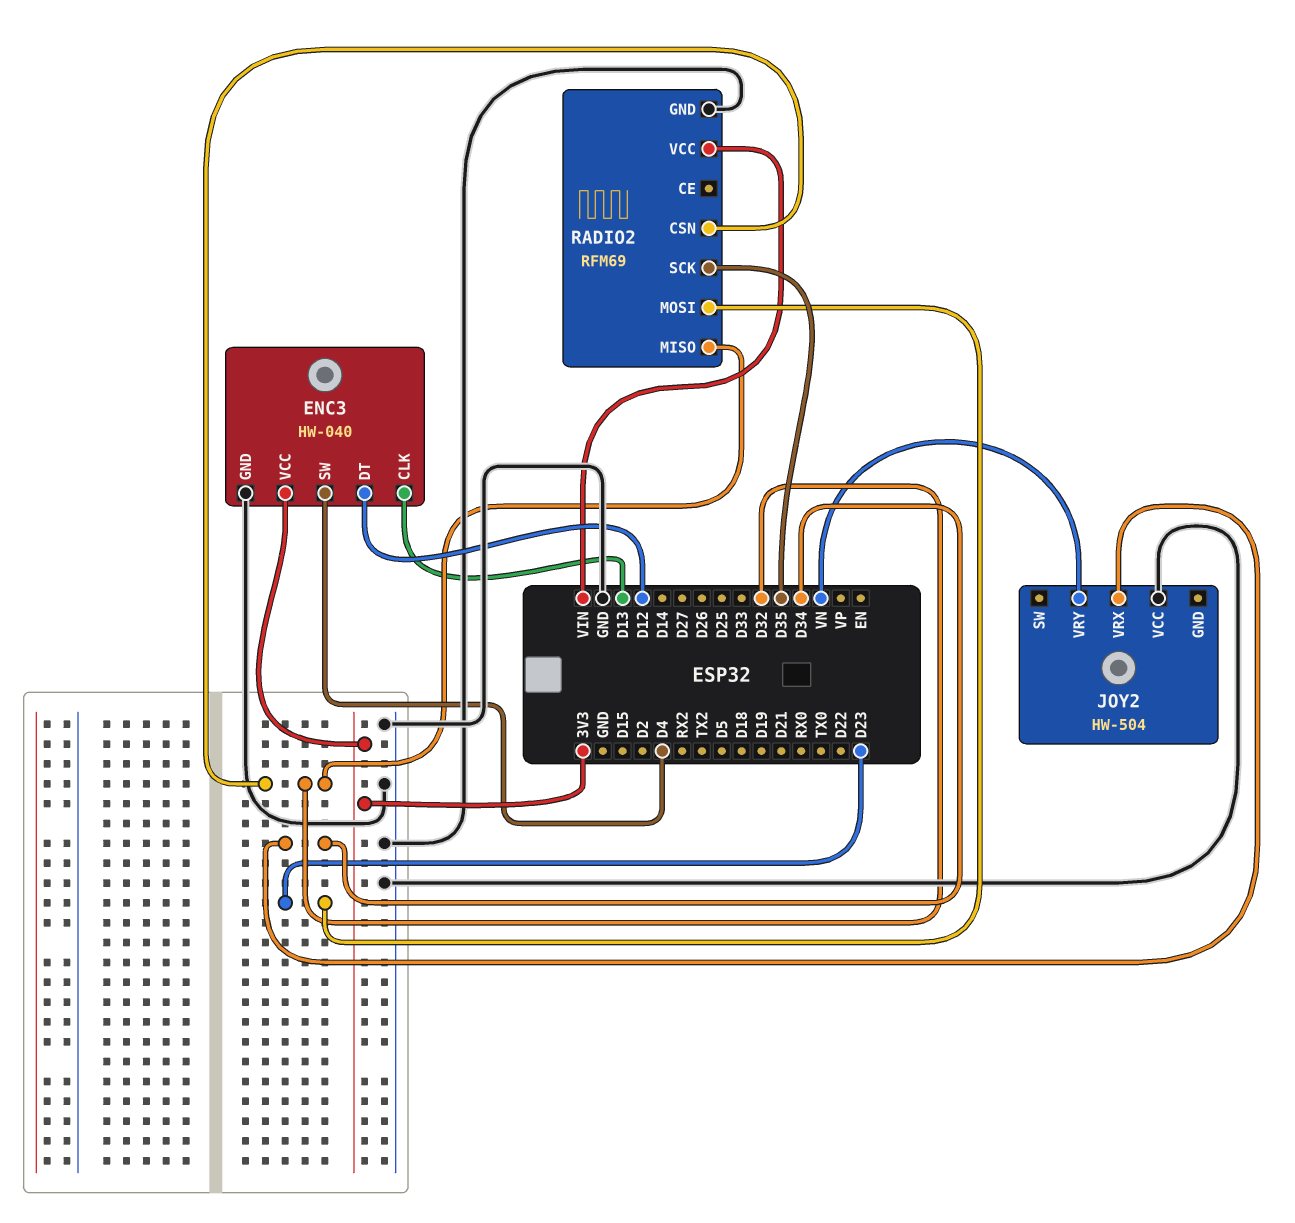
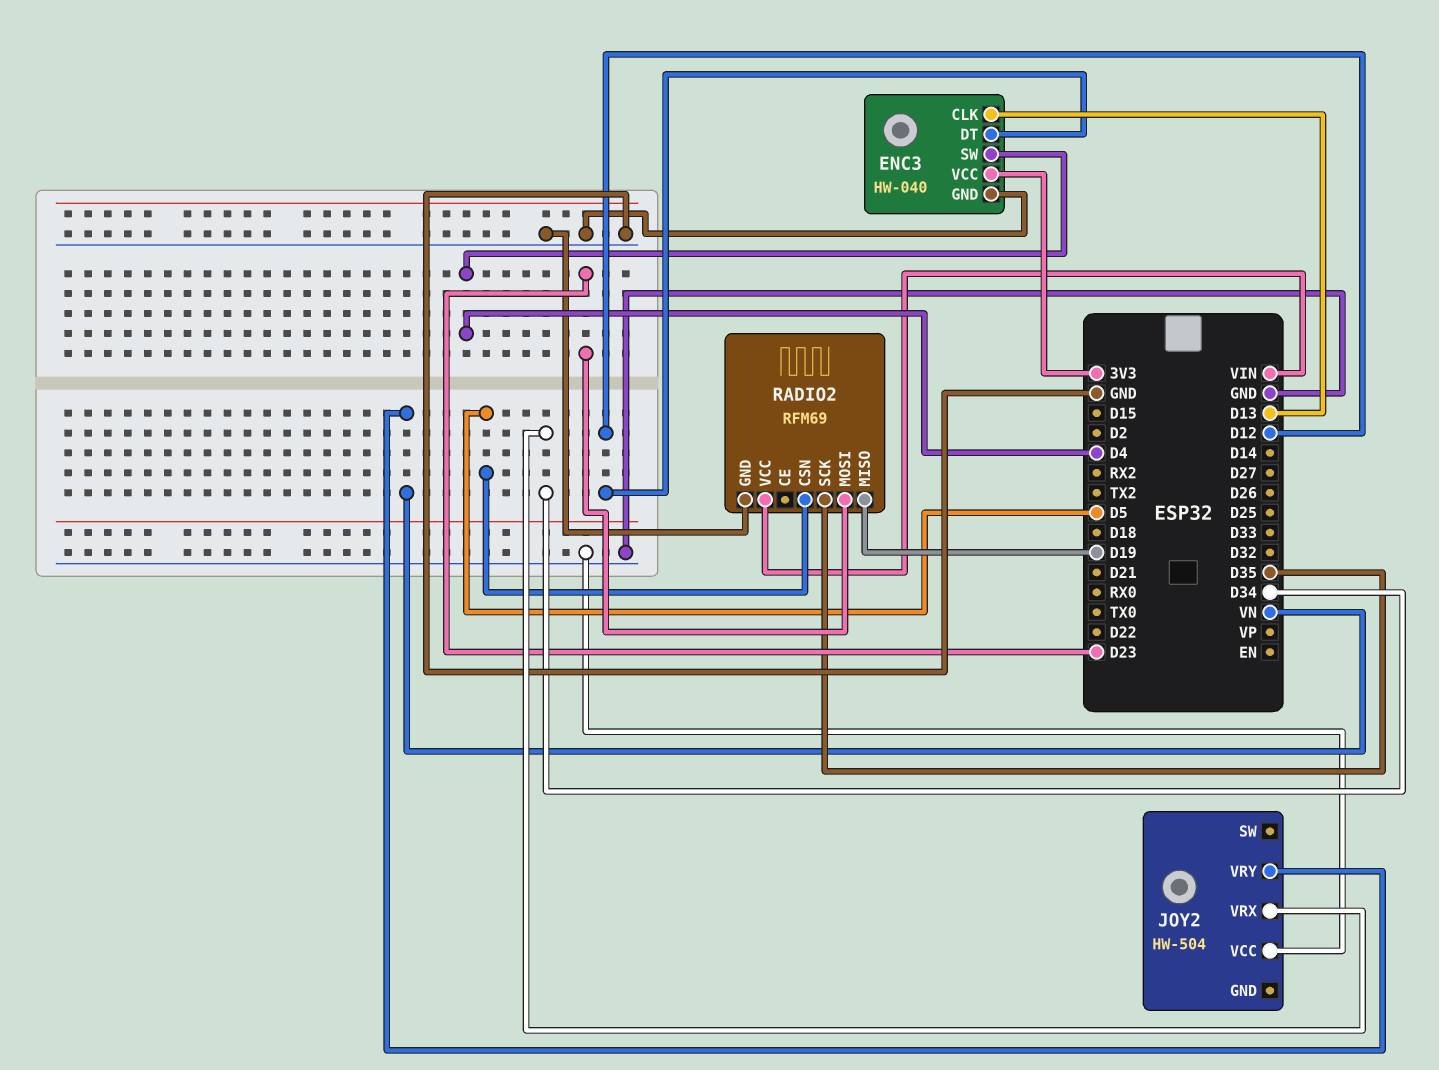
RADIO2 pin CSN: D32 -> D5
RADIO2 pin MISO: D32 -> D19

